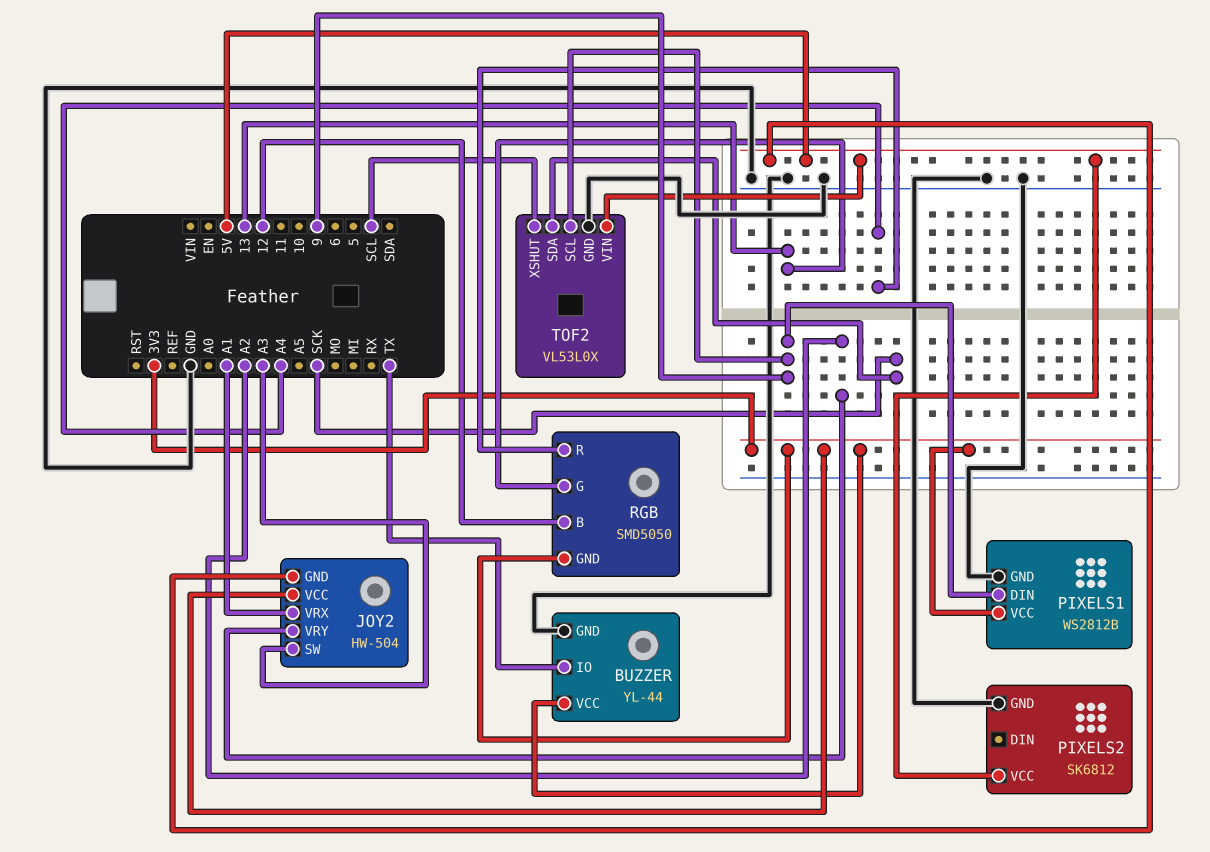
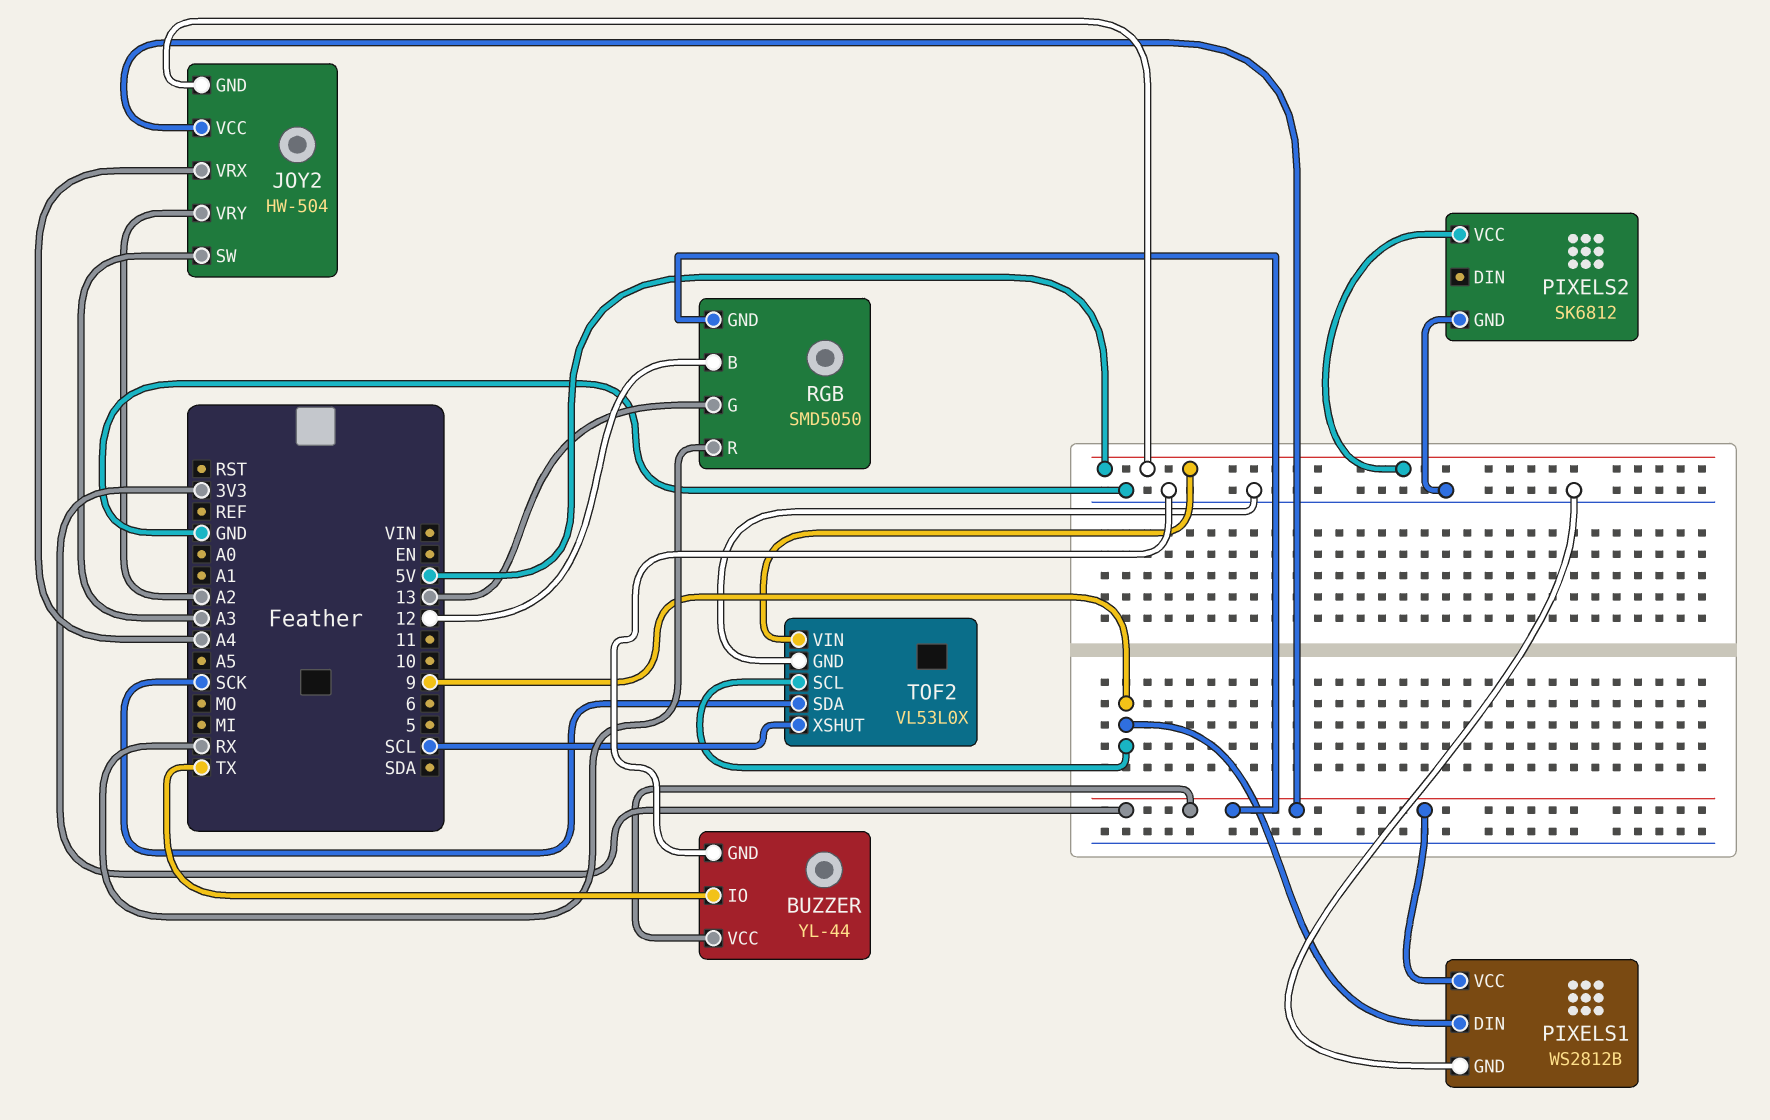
JOY2 pin VRX: A1 -> A4
RGB pin R: A4 -> RX

